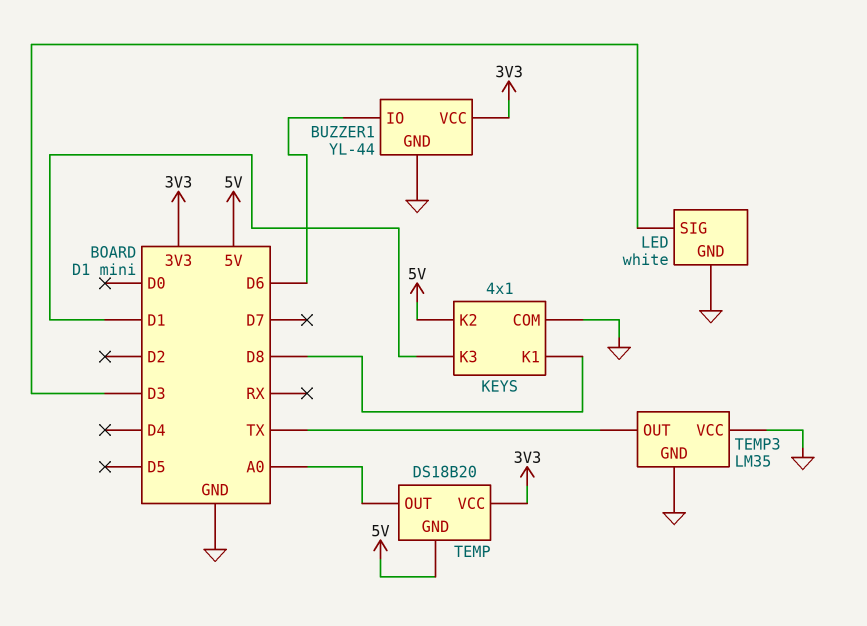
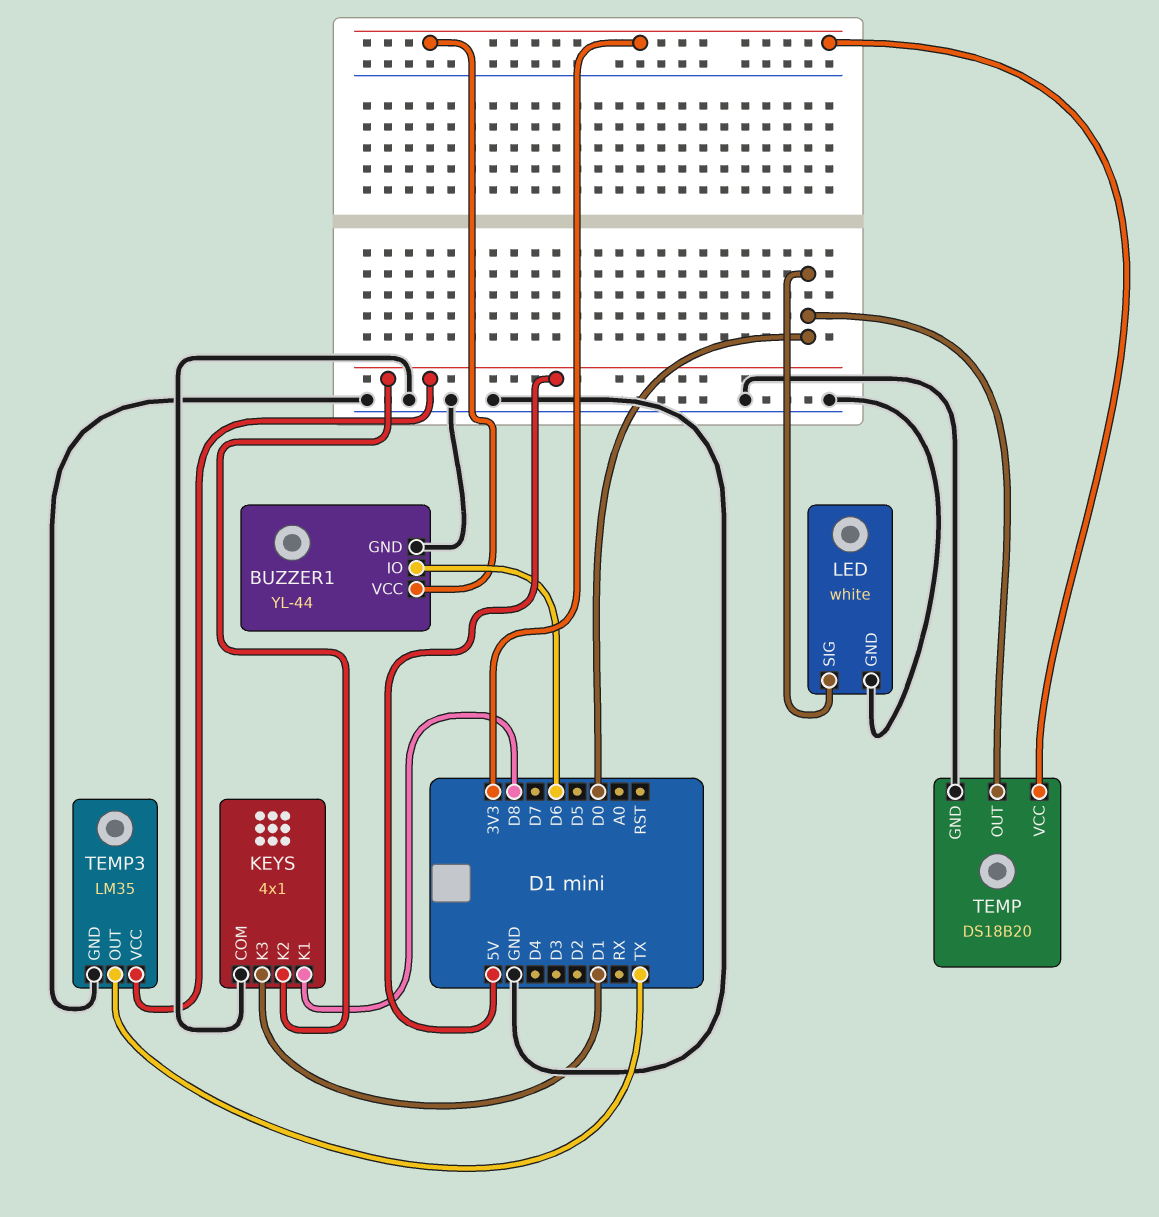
LED pin SIG: D3 -> D0
TEMP pin GND: 5V -> GND
TEMP pin OUT: A0 -> D0
TEMP3 pin VCC: GND -> 5V

